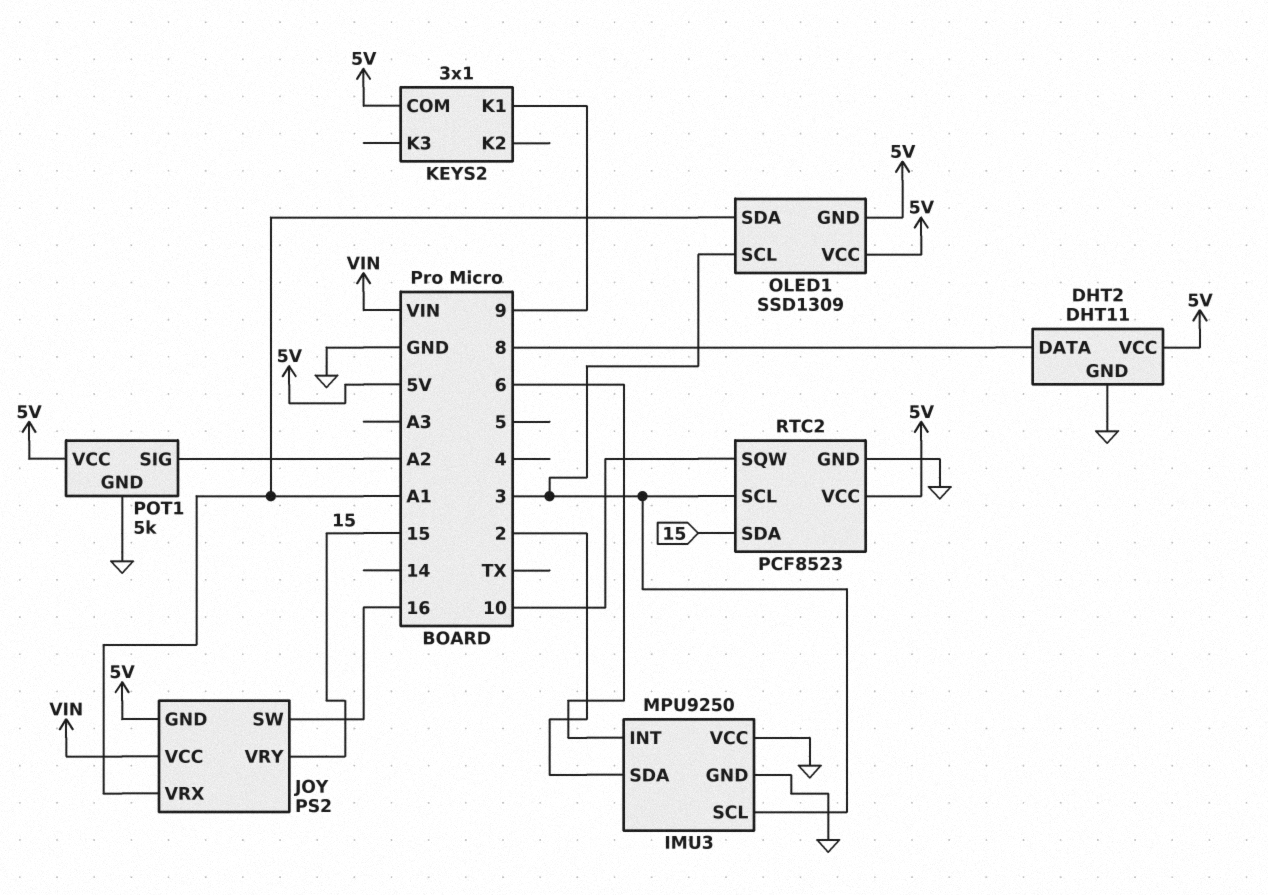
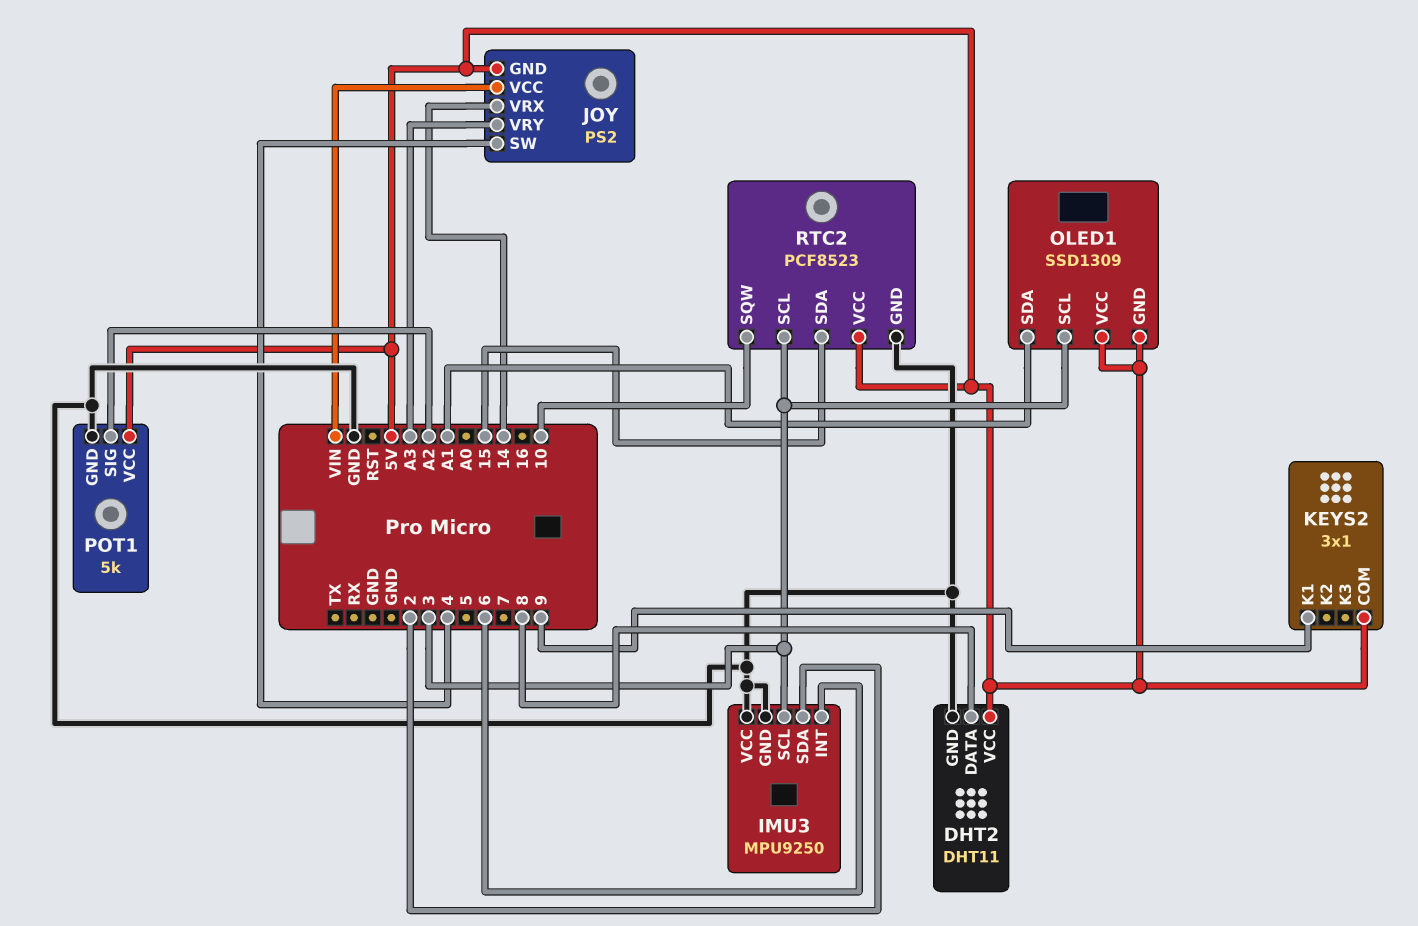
JOY pin SW: 16 -> 4
JOY pin VRX: A1 -> 14
JOY pin VRY: 15 -> A3

